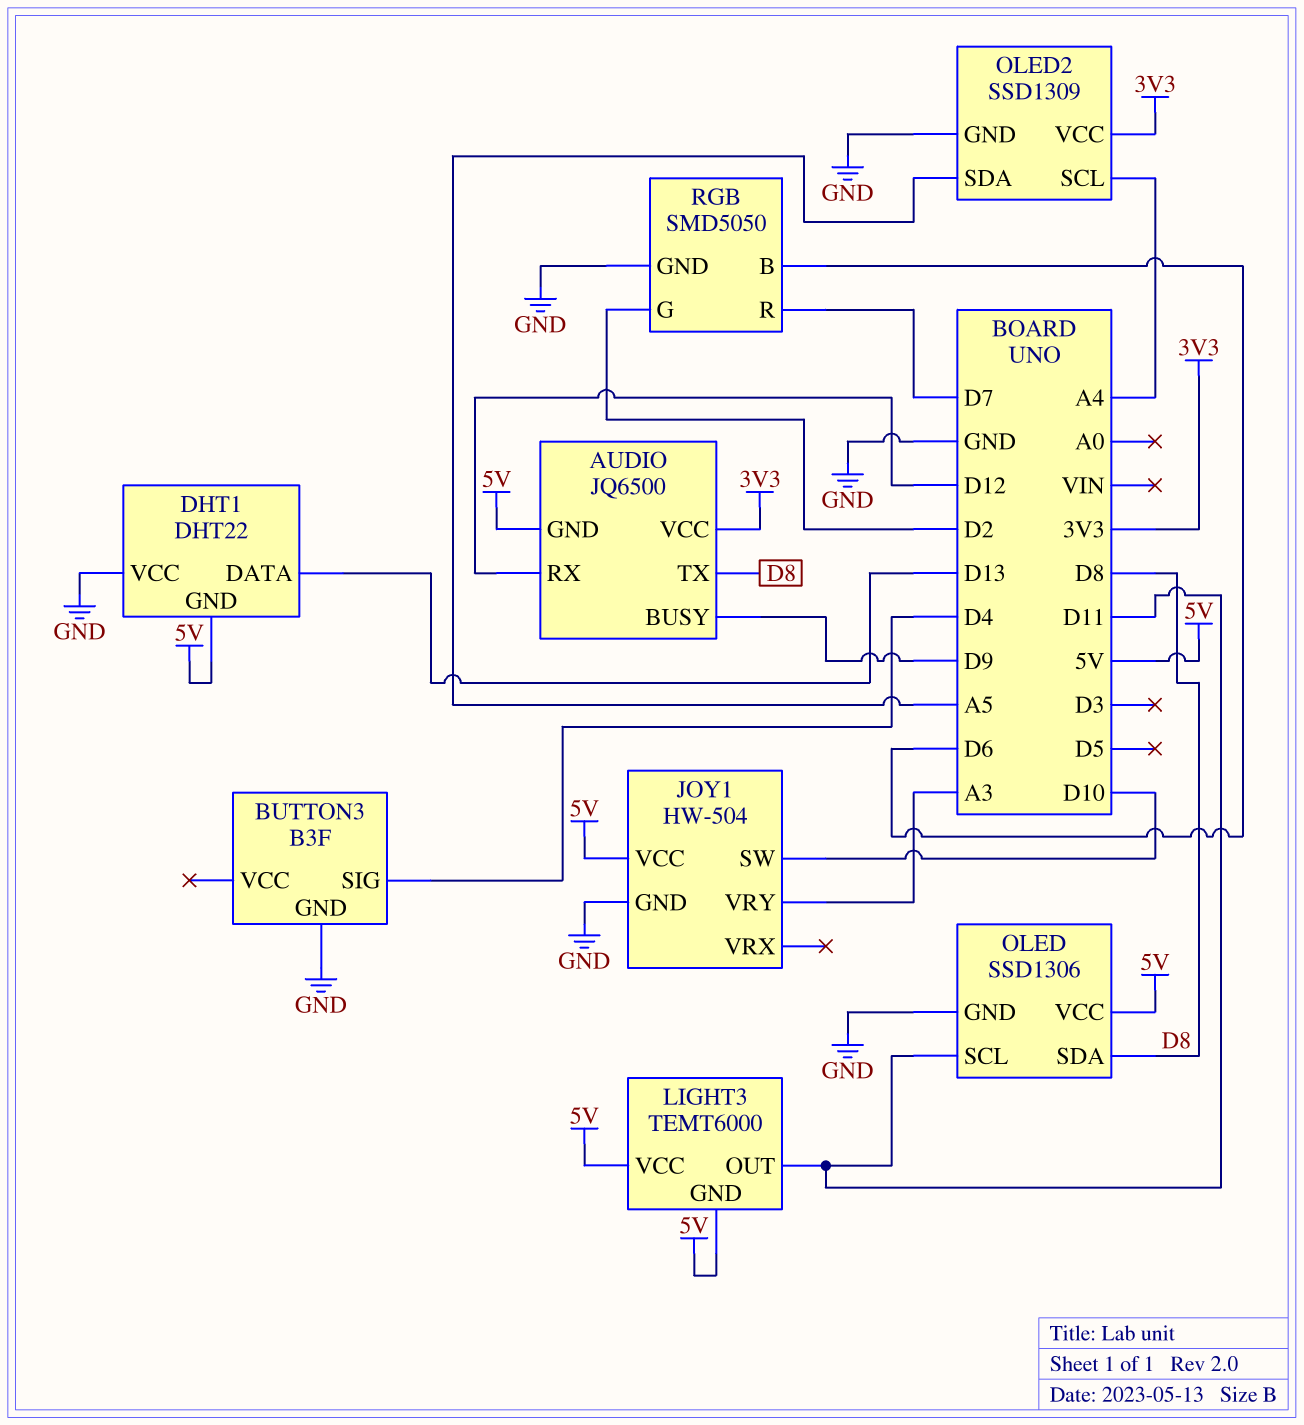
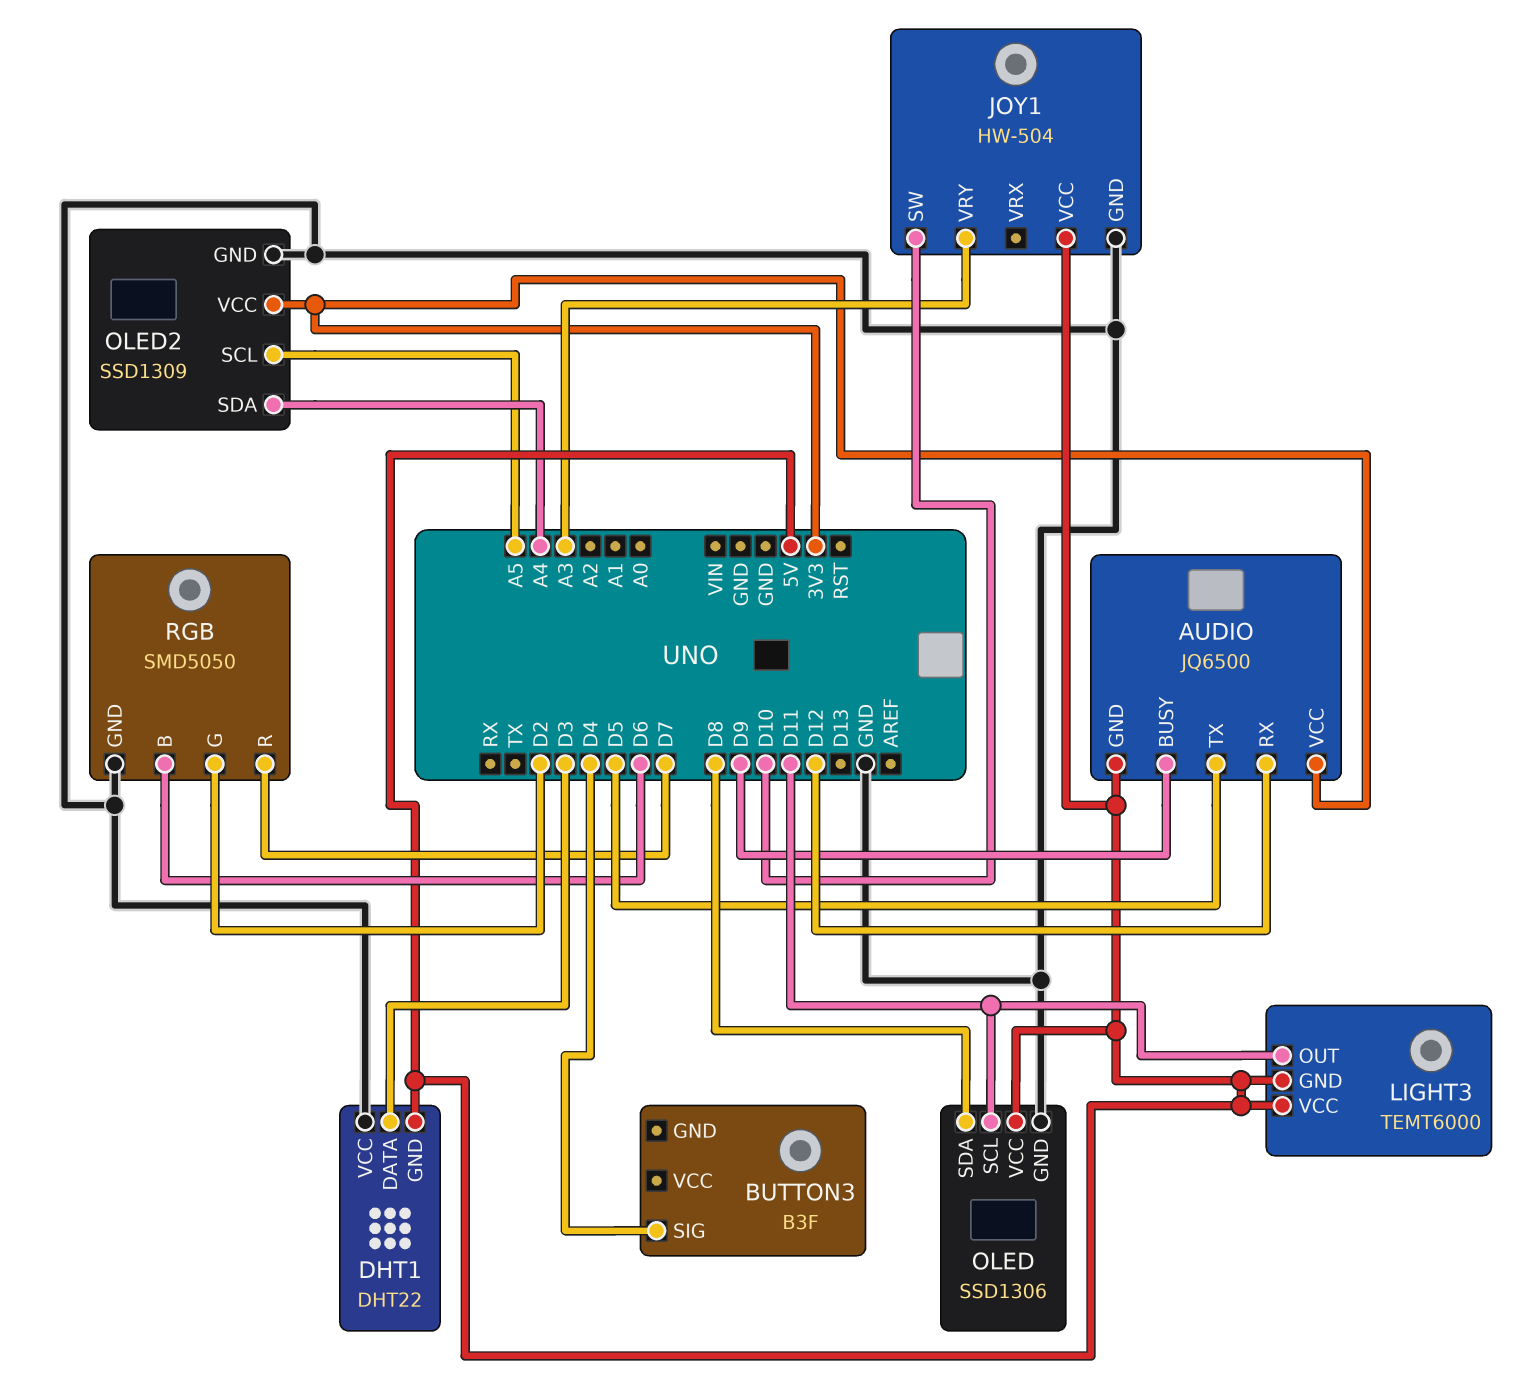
AUDIO pin TX: D8 -> D5
BUTTON3 pin GND: GND -> none
DHT1 pin DATA: D13 -> D3
OLED2 pin SCL: A4 -> A5
OLED2 pin SDA: A5 -> A4

